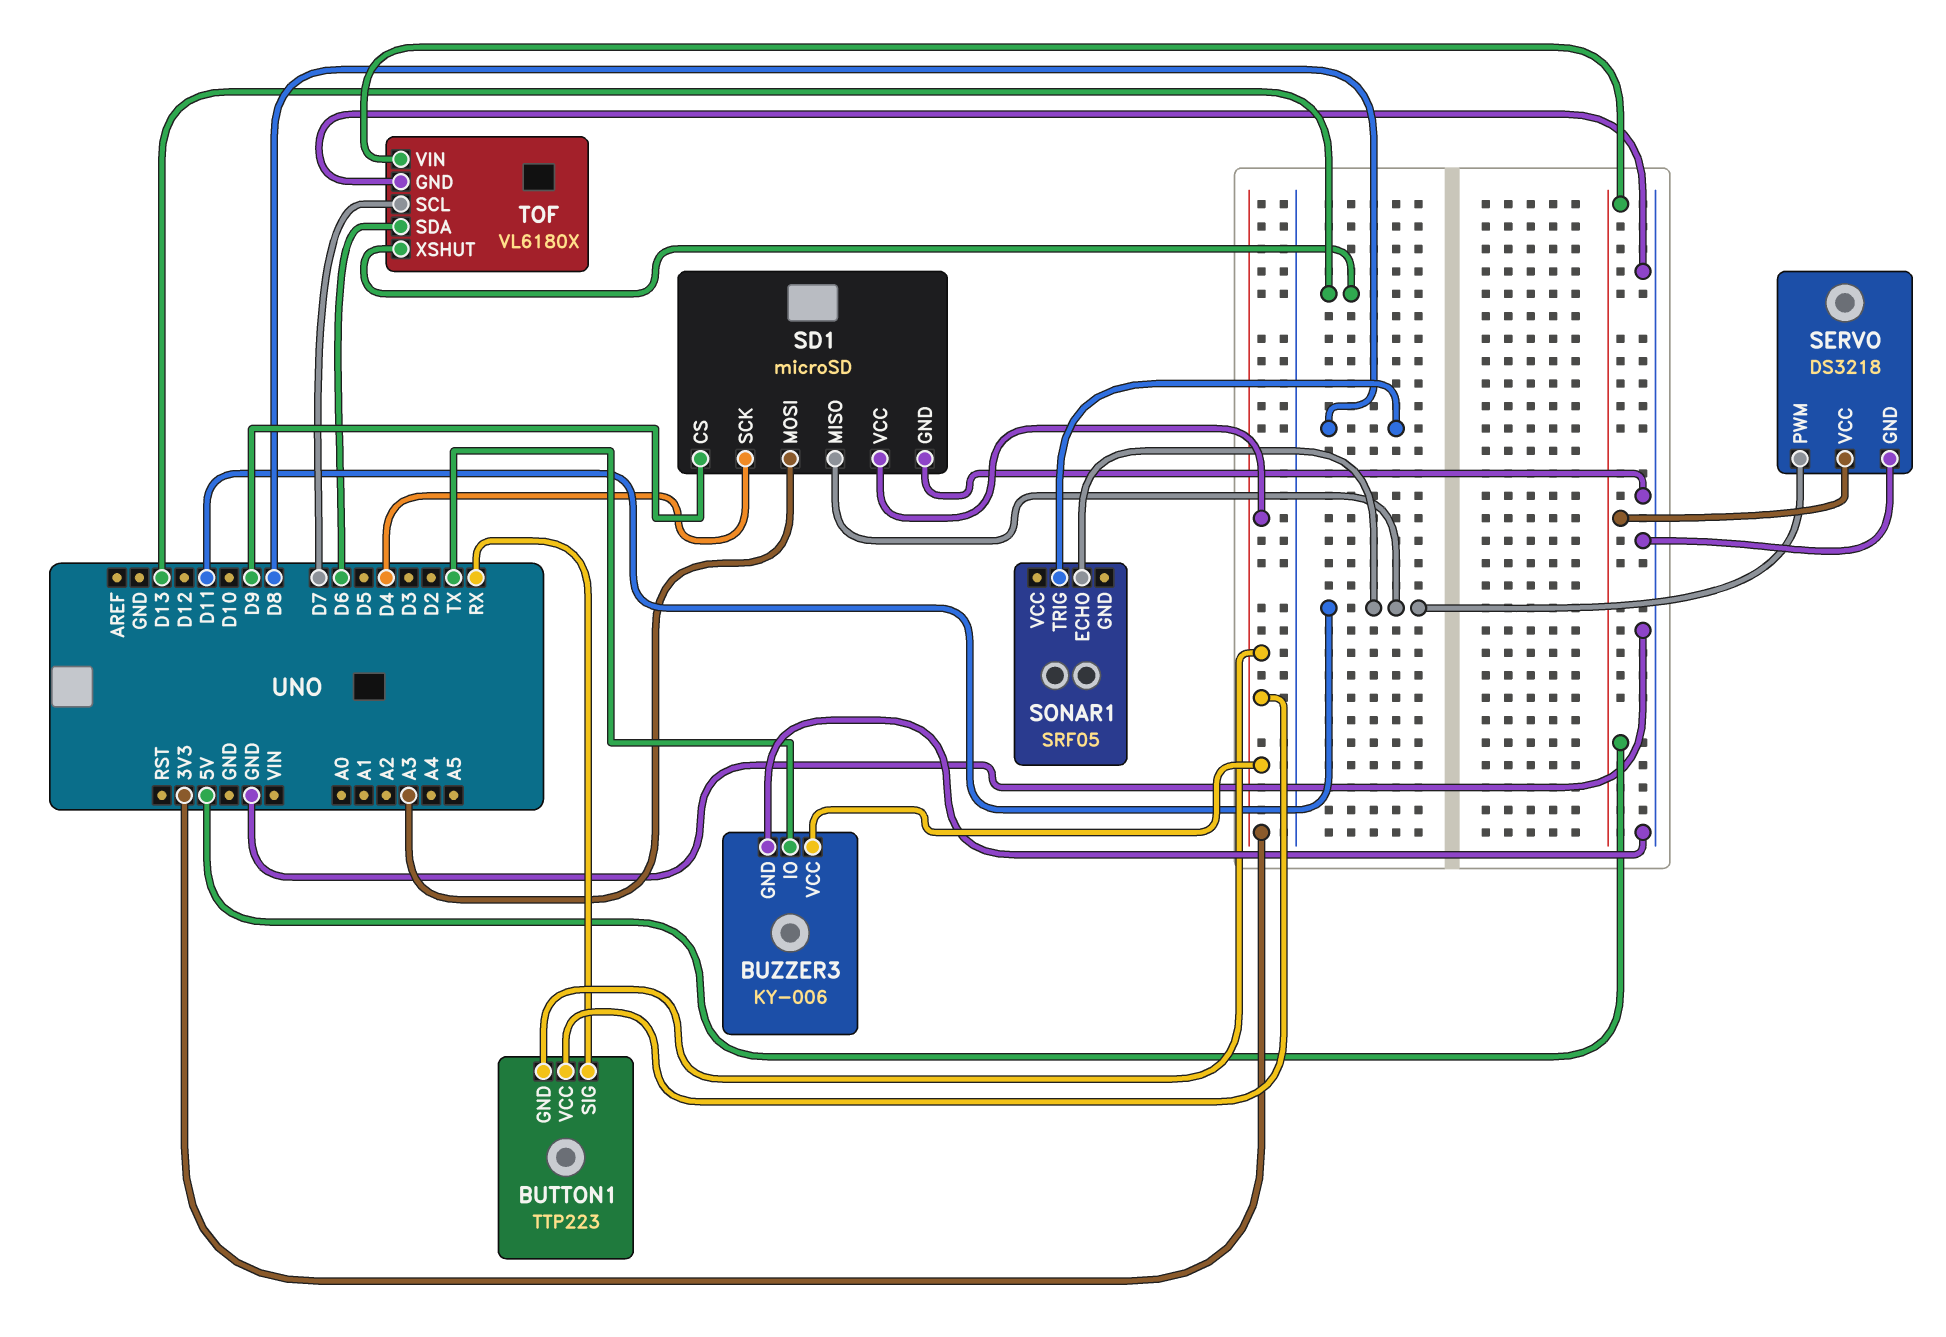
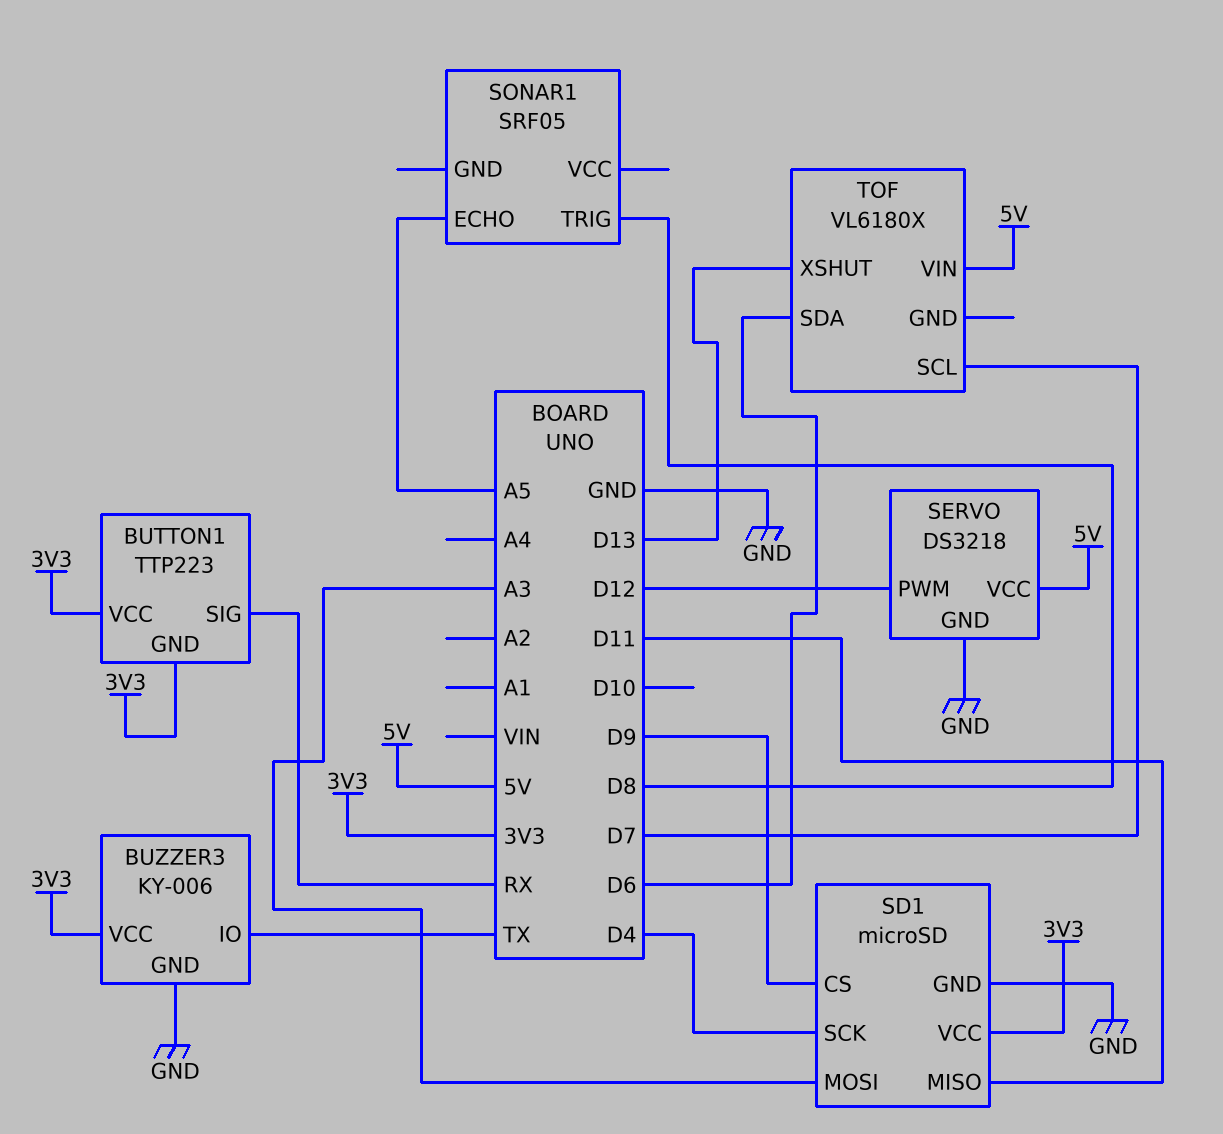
SERVO pin PWM: D11 -> D12
SONAR1 pin ECHO: D11 -> A5
TOF pin GND: GND -> none

